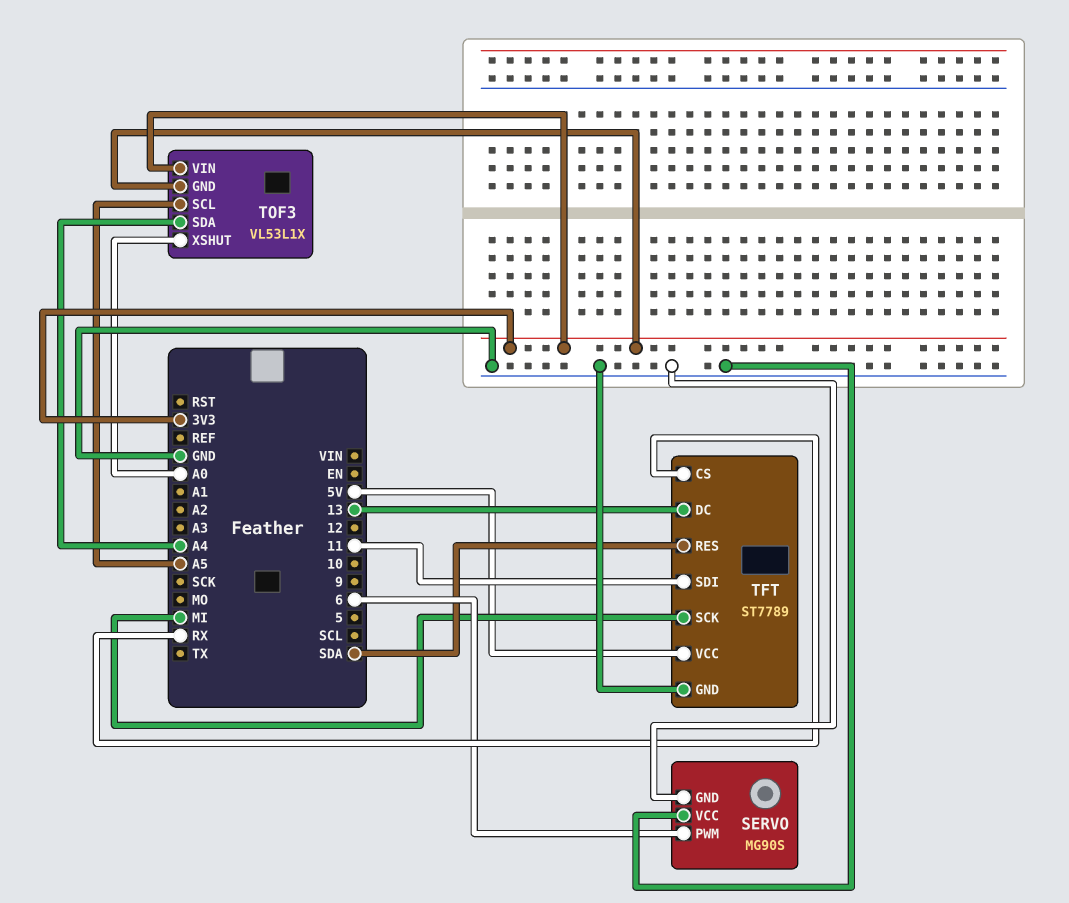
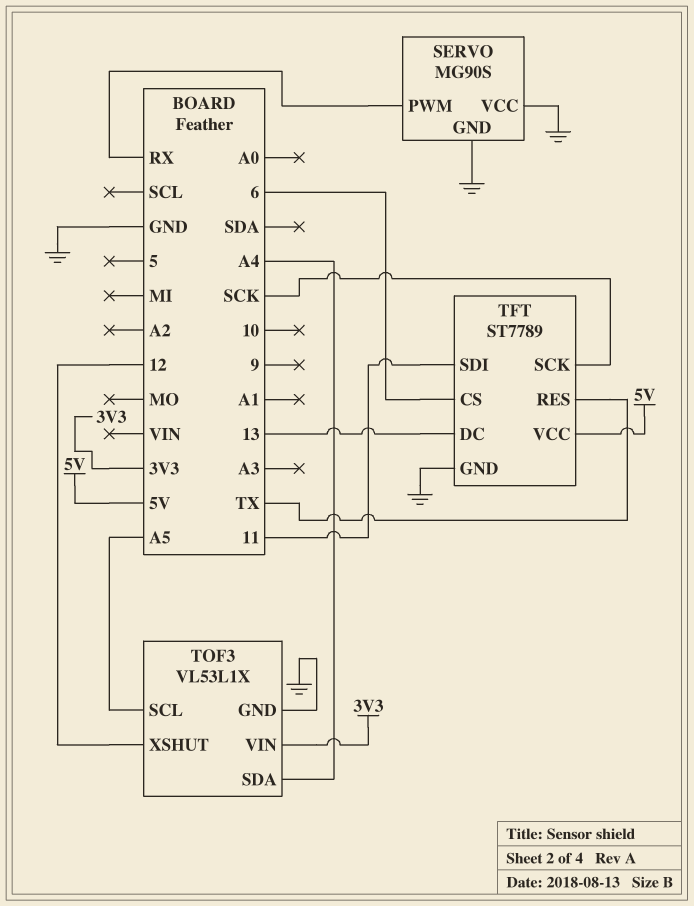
SERVO pin PWM: 6 -> RX
TFT pin CS: RX -> 6
TFT pin RES: SDA -> TX
TFT pin SCK: MI -> SCK
TOF3 pin GND: 3V3 -> GND
TOF3 pin XSHUT: A0 -> 12

